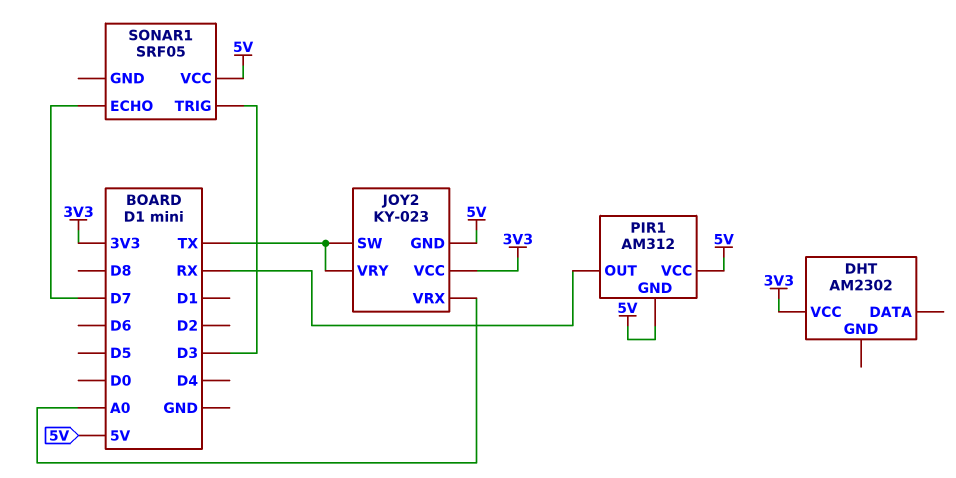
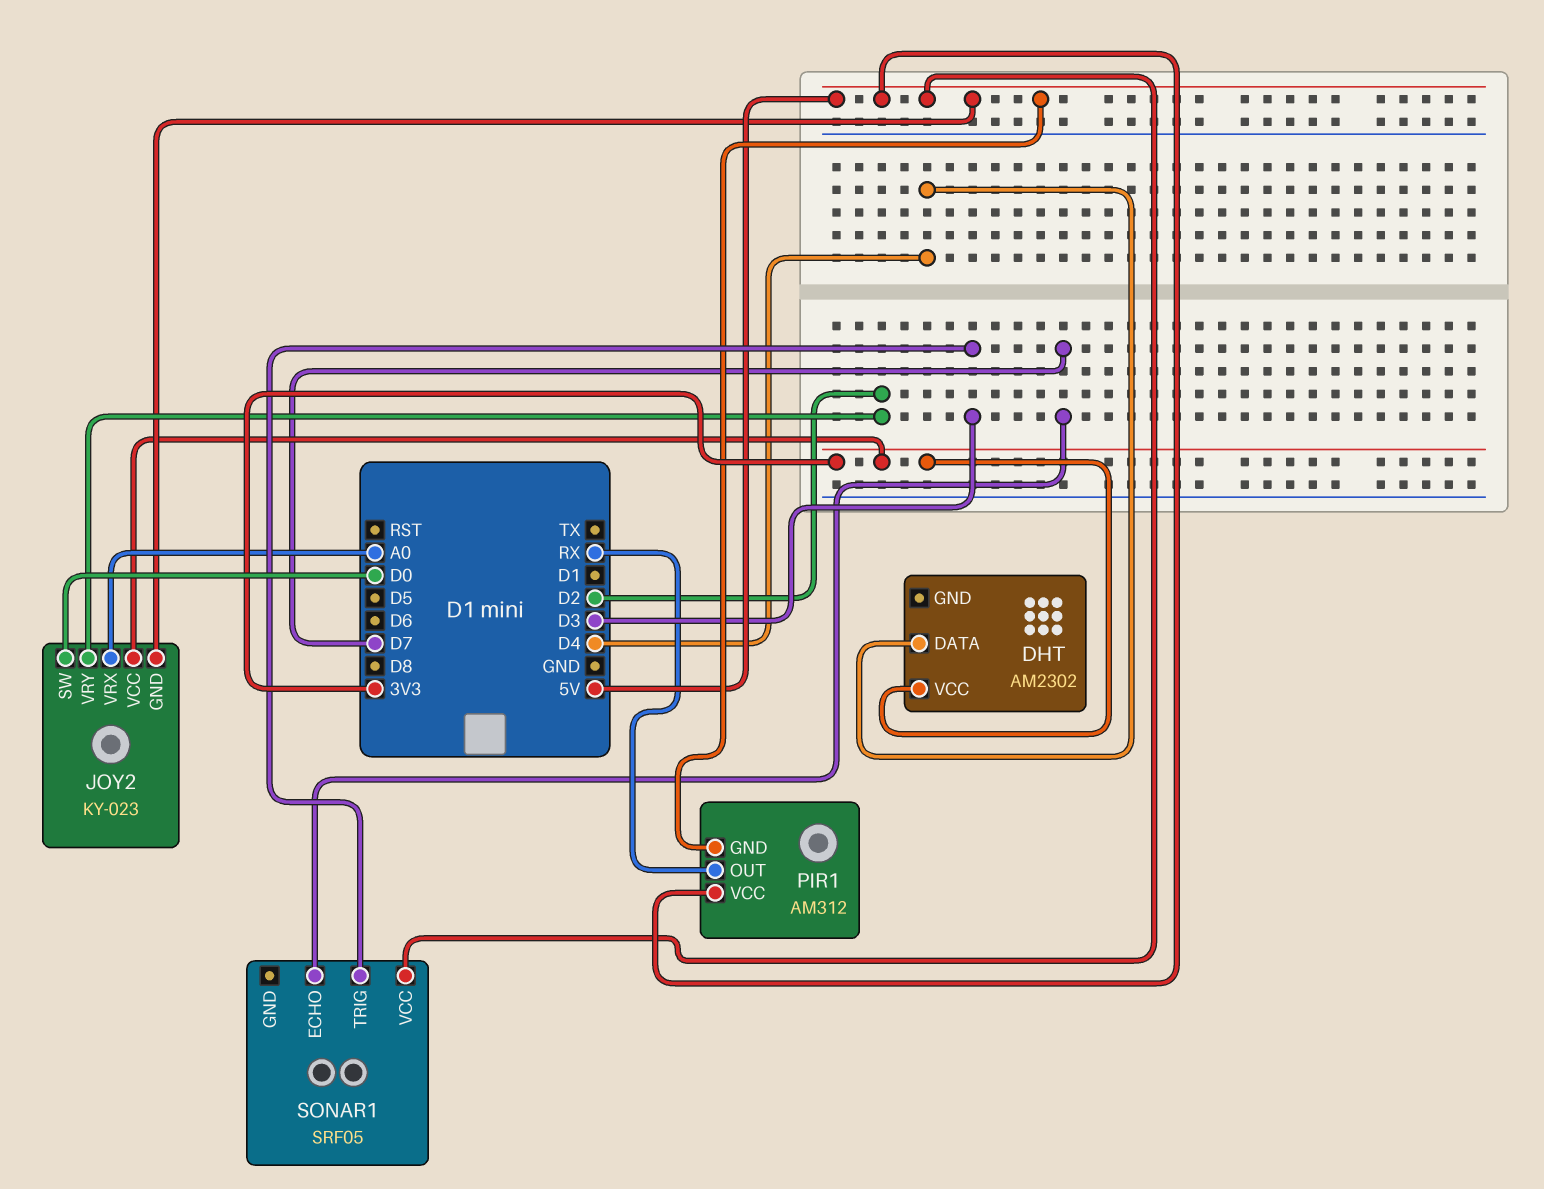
DHT pin DATA: none -> D4
JOY2 pin SW: TX -> D0
JOY2 pin VRY: TX -> D2

